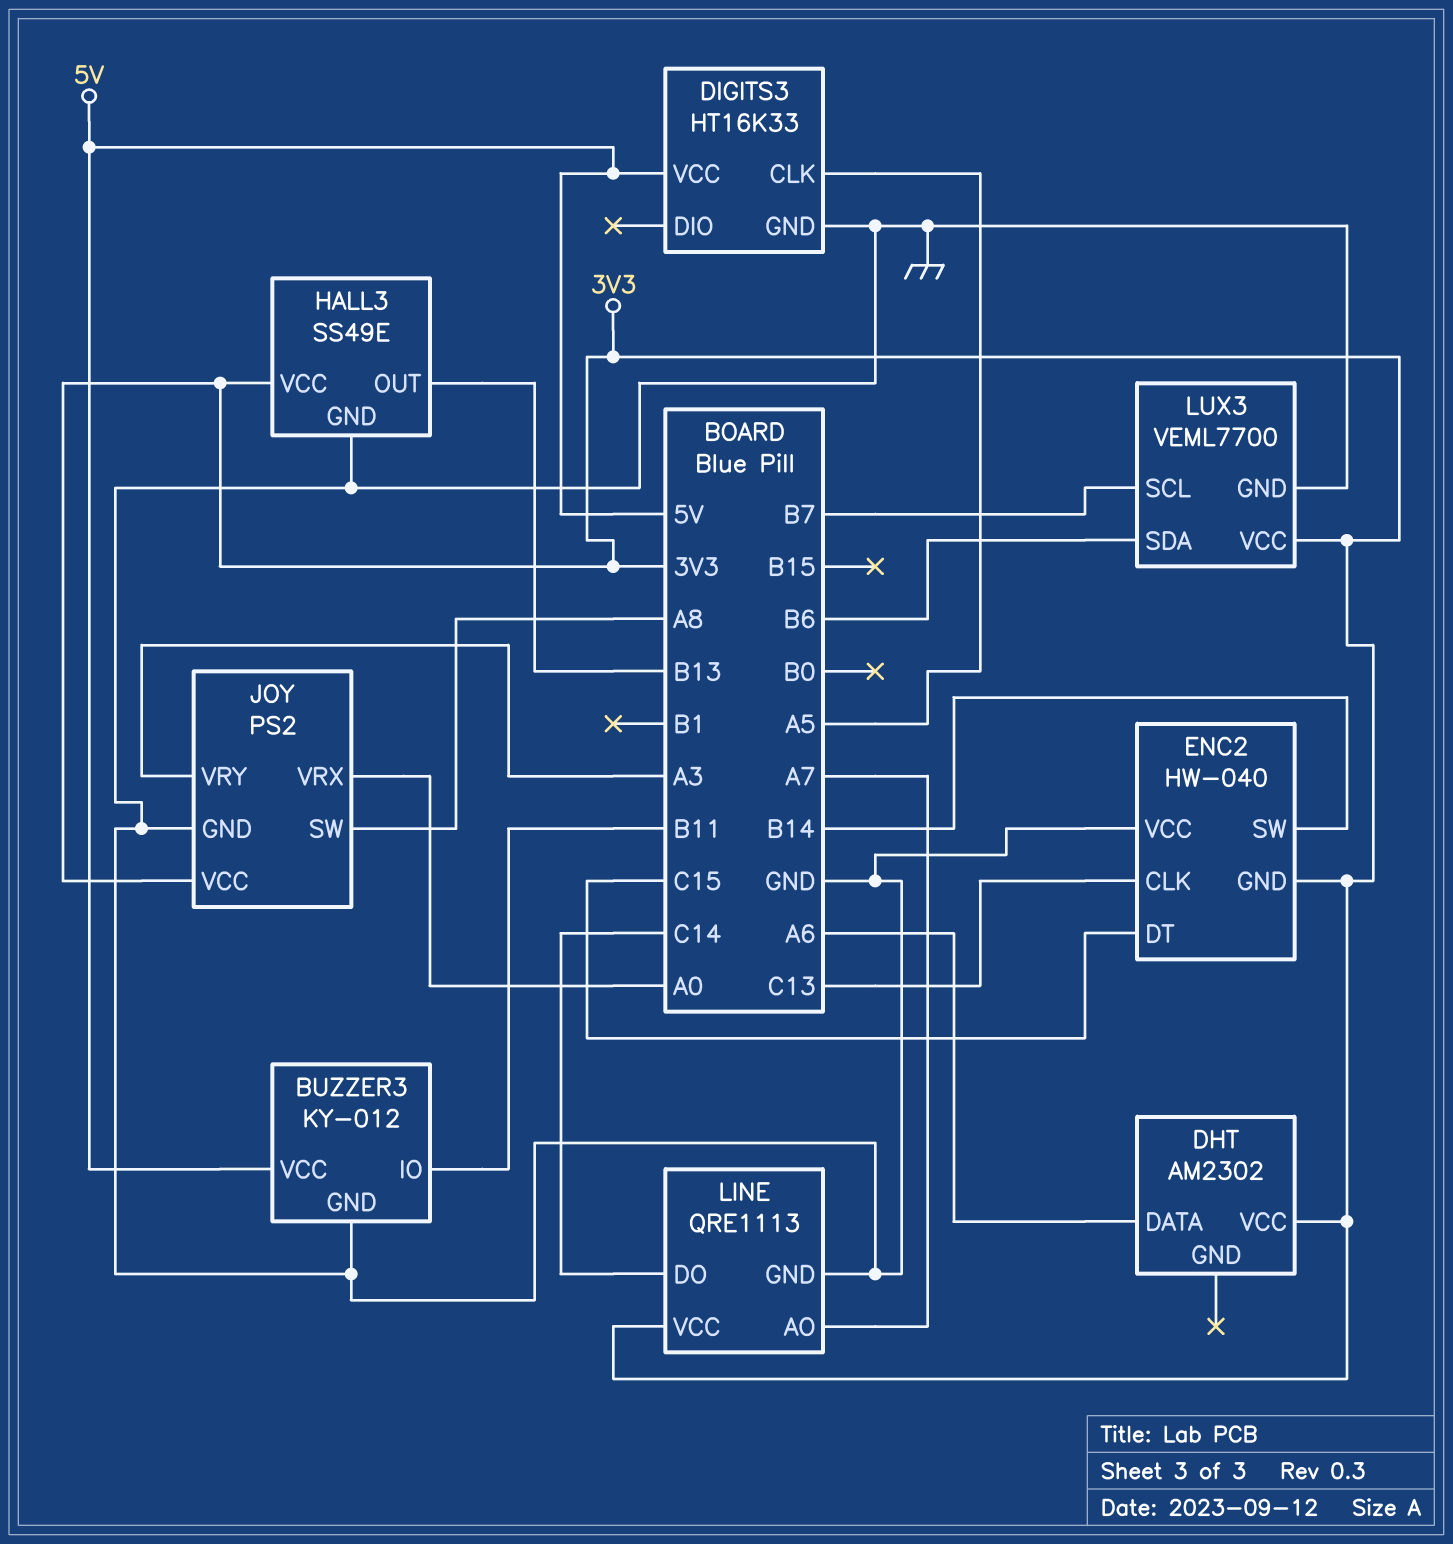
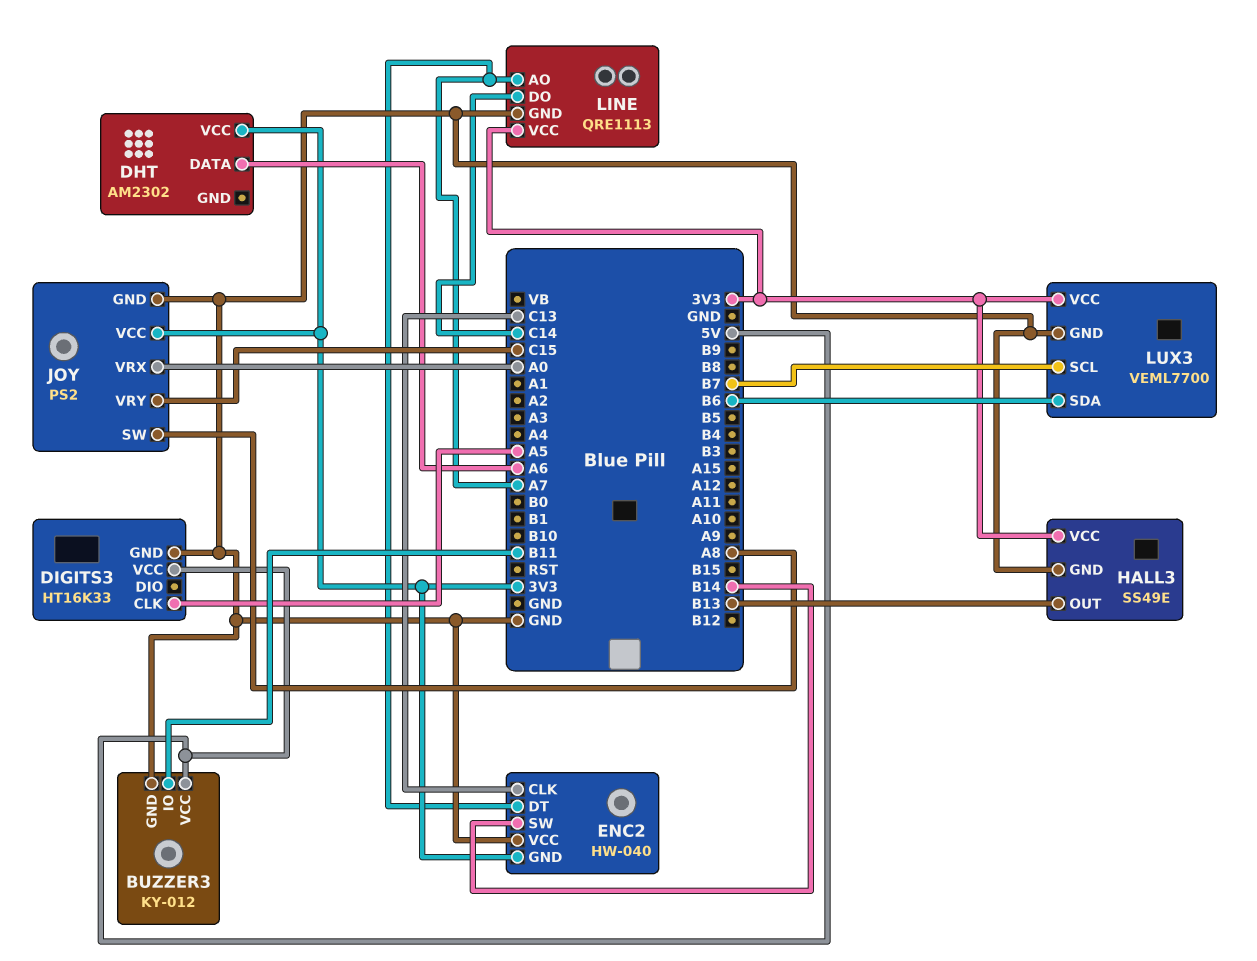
ENC2 pin DT: C15 -> A7
JOY pin VRY: A3 -> C15

